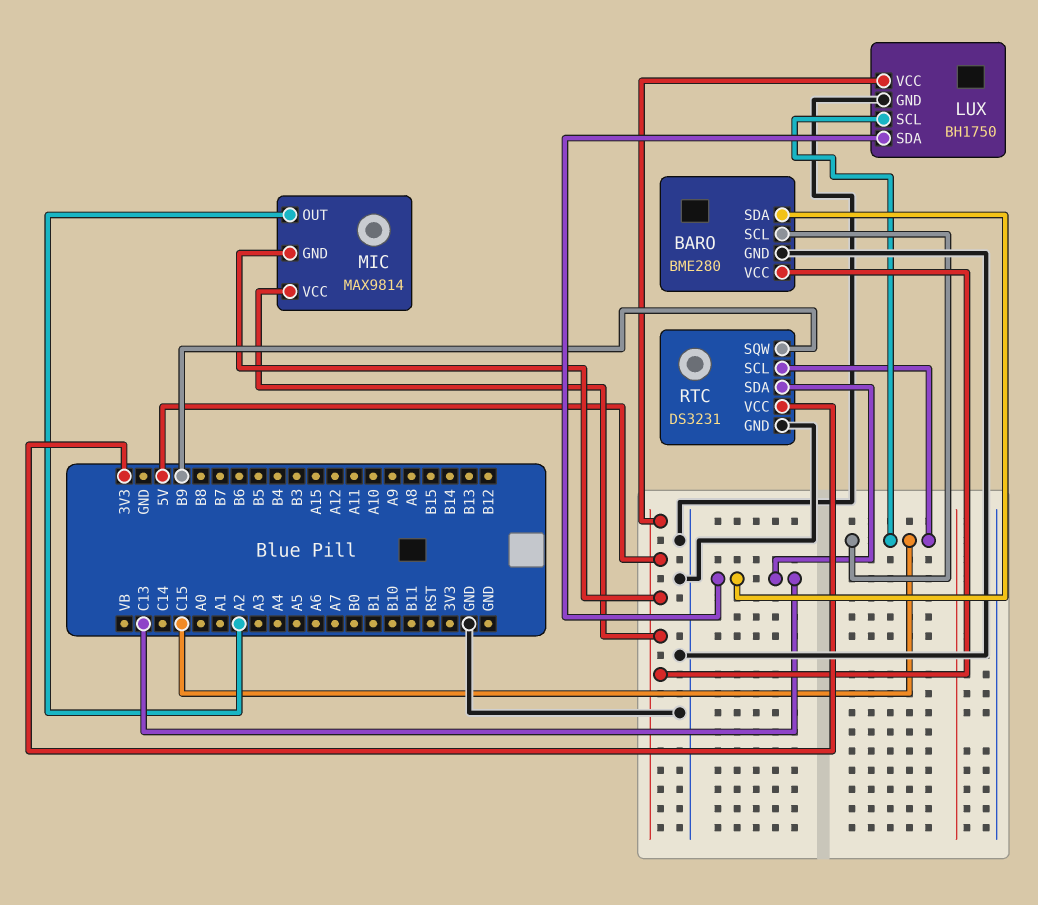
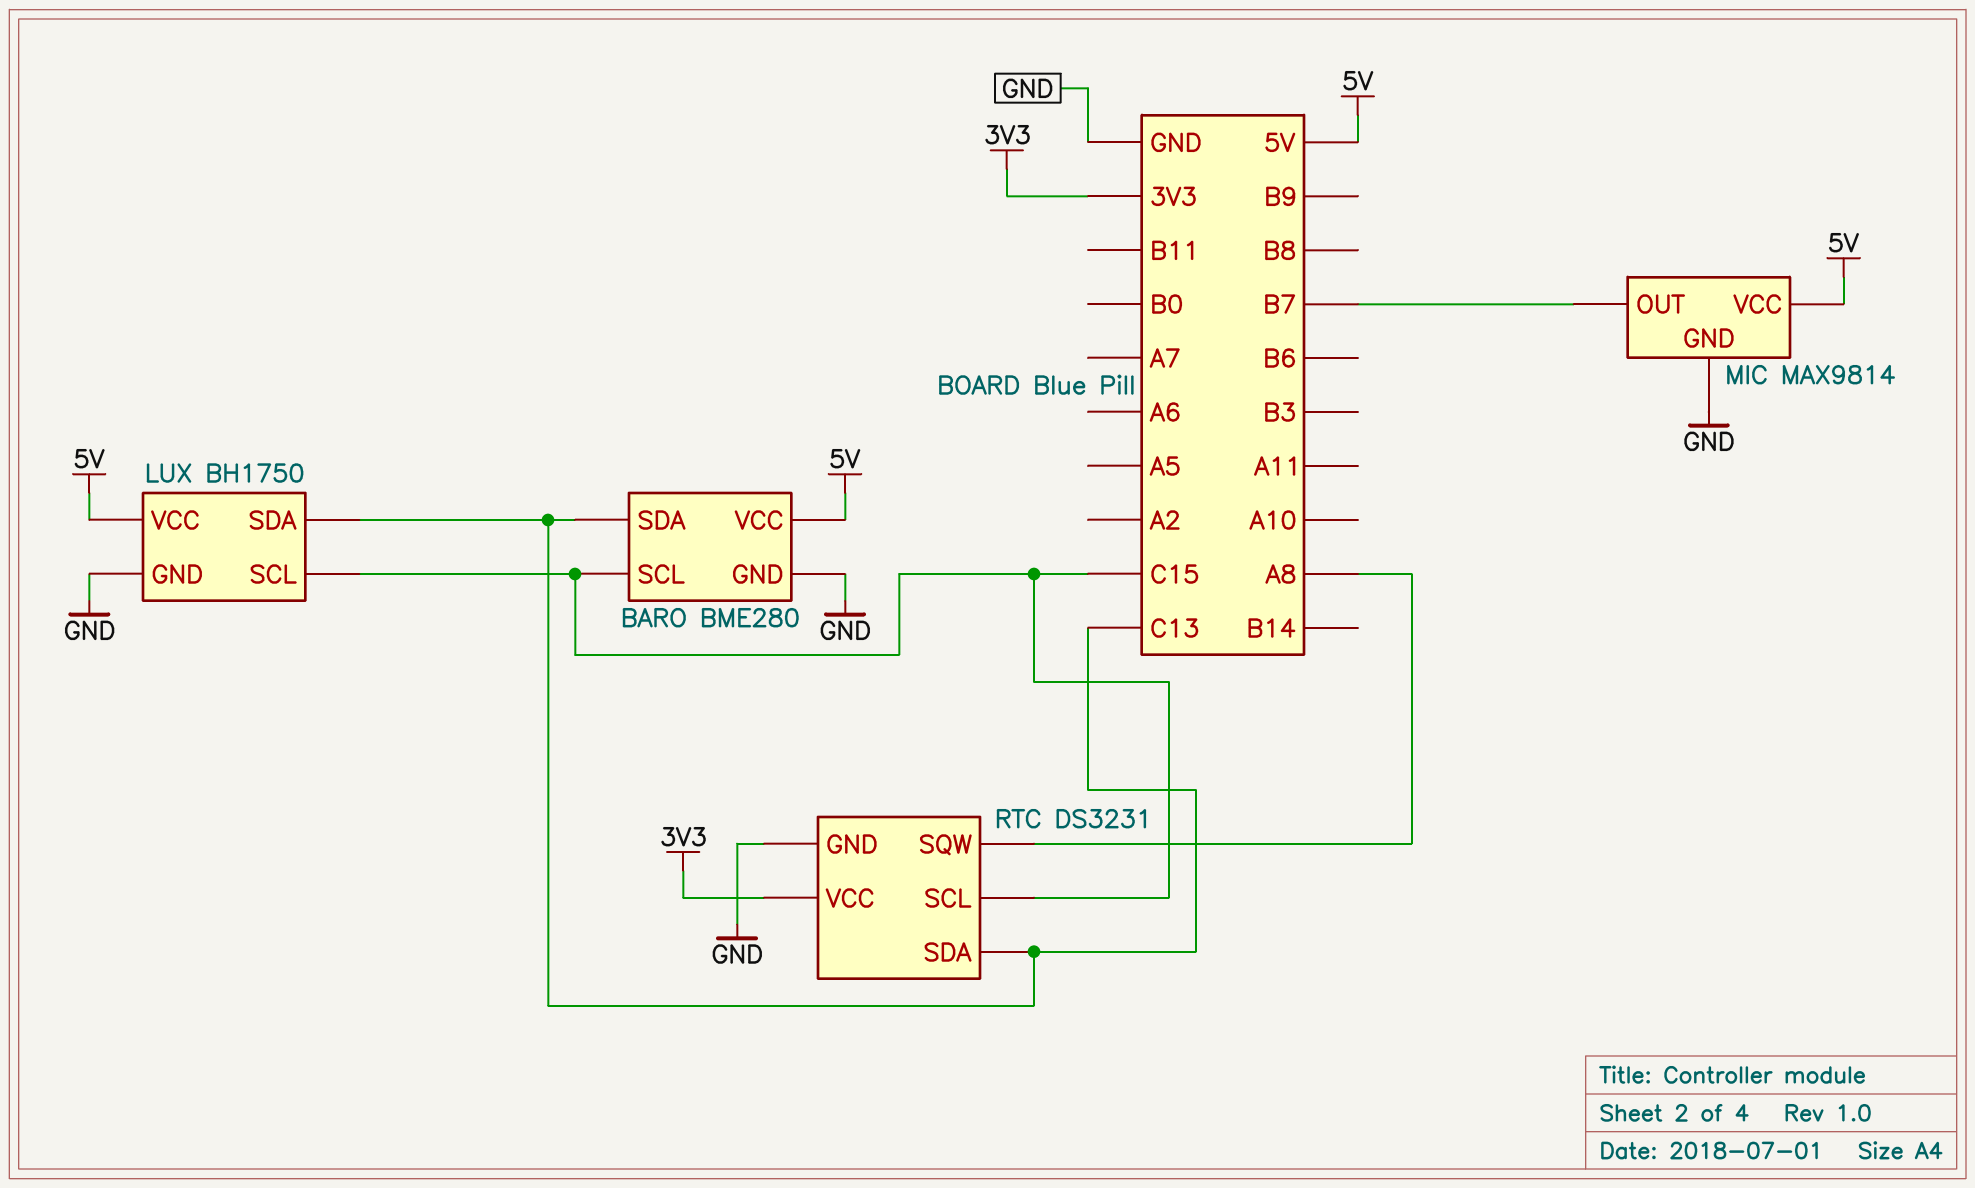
MIC pin GND: 5V -> GND
MIC pin OUT: A2 -> B7
RTC pin SQW: B9 -> A8

